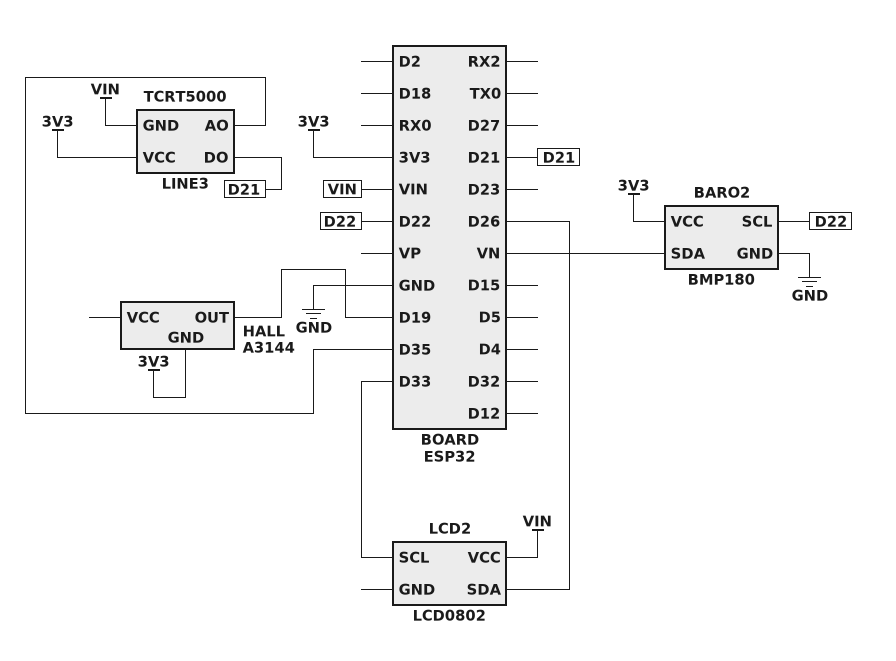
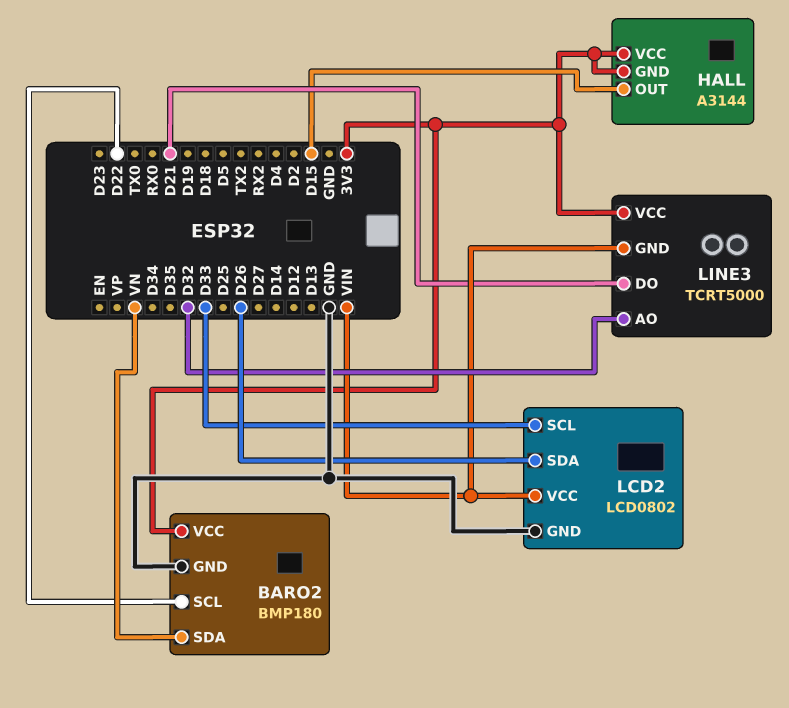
HALL pin OUT: D19 -> D15
HALL pin VCC: none -> 3V3
LCD2 pin GND: none -> GND
LINE3 pin AO: D35 -> D32

